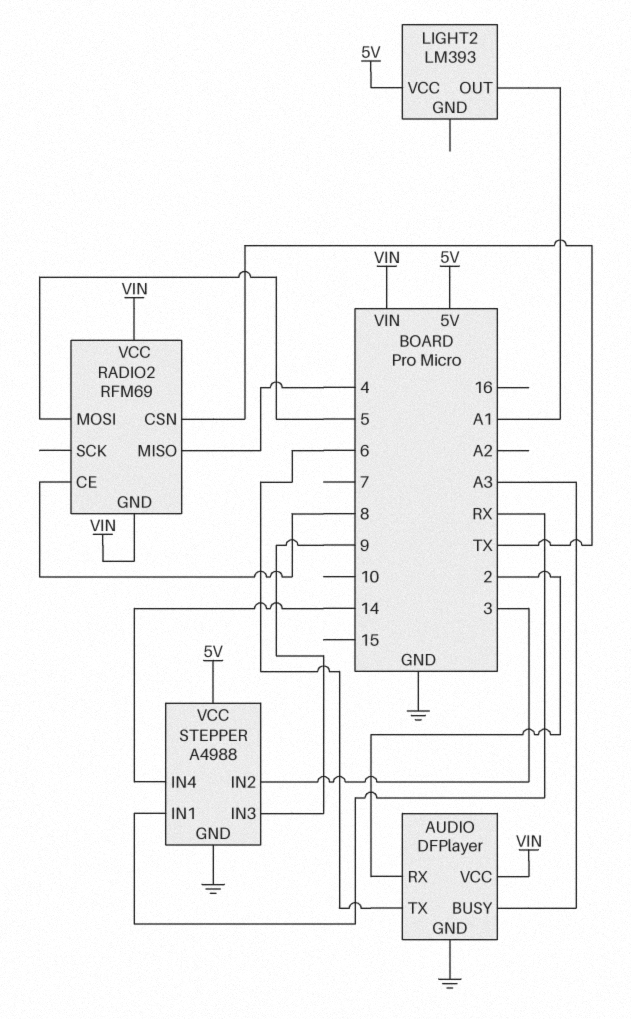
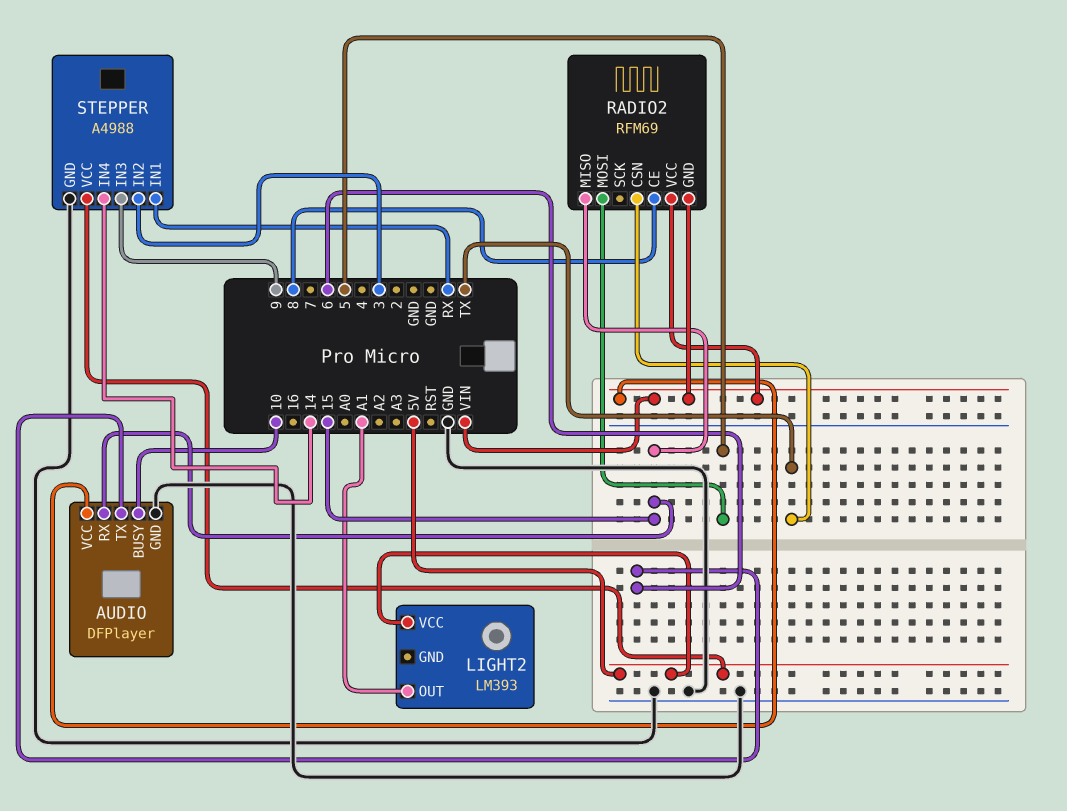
AUDIO pin BUSY: A3 -> 10
AUDIO pin RX: 2 -> 15
RADIO2 pin MISO: 4 -> 15

